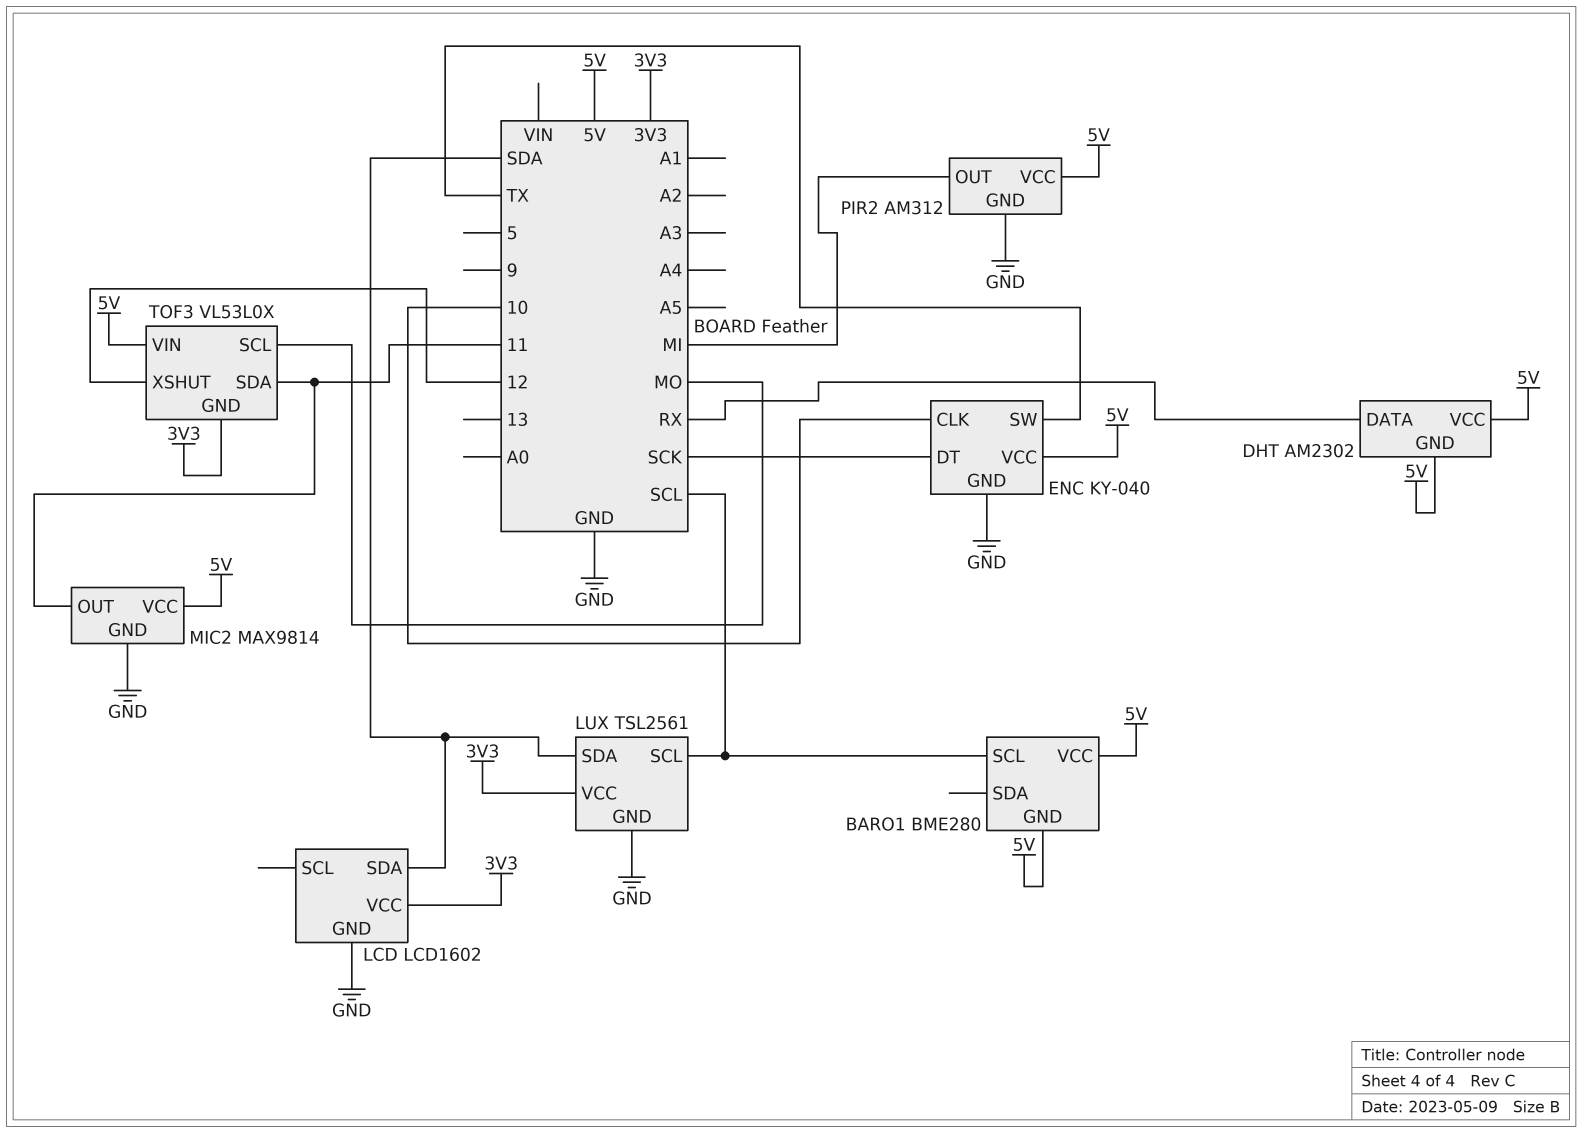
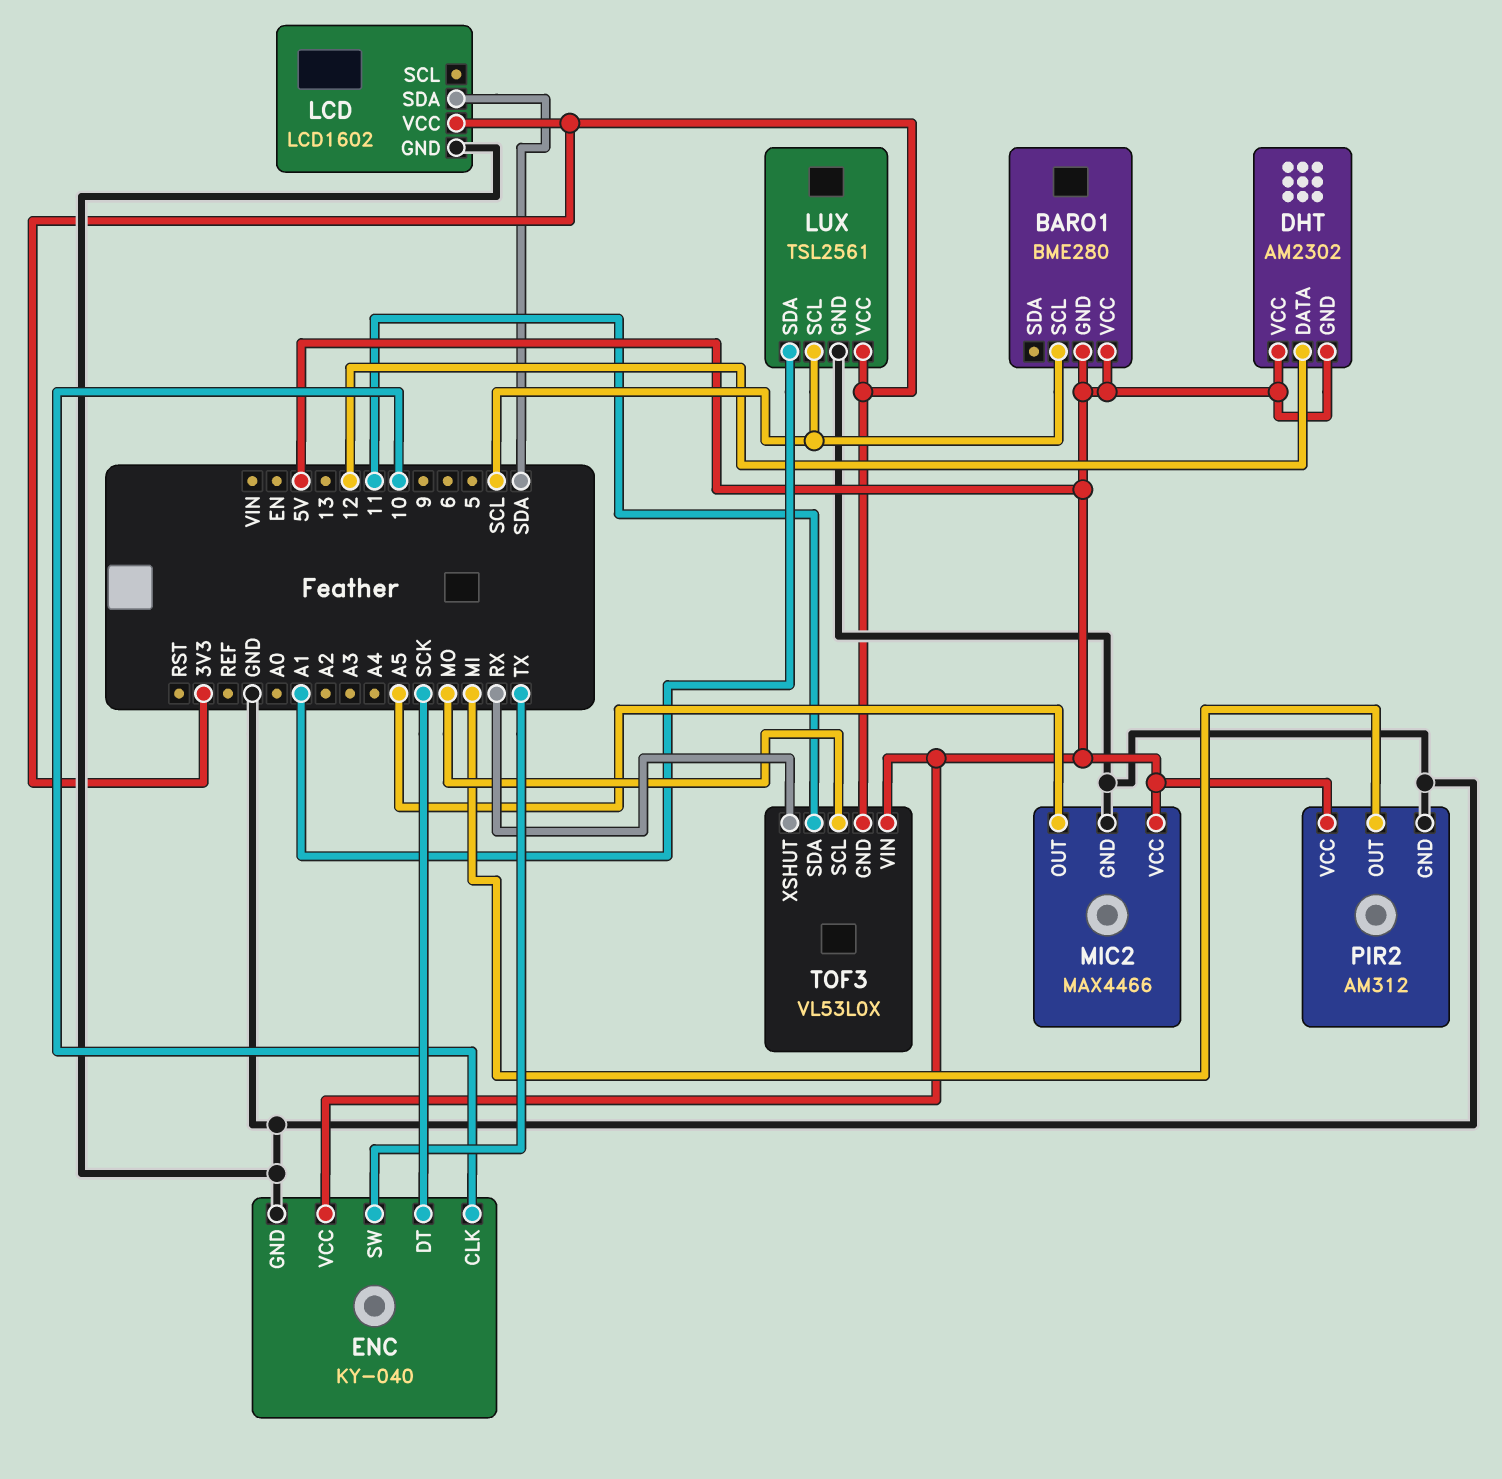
DHT pin DATA: RX -> 12
LUX pin SDA: SDA -> A1
MIC2: MAX9814 -> MAX4466
MIC2 pin OUT: 11 -> A5
TOF3 pin XSHUT: 12 -> RX

